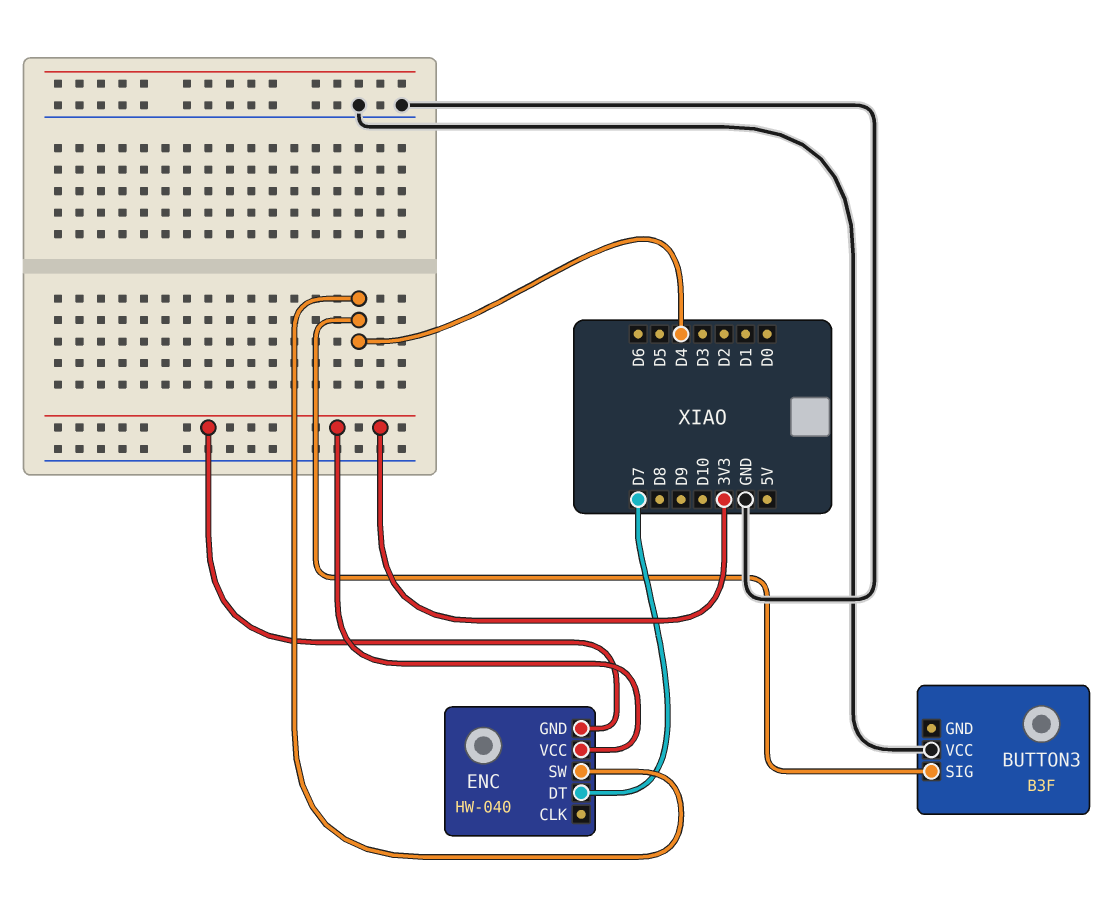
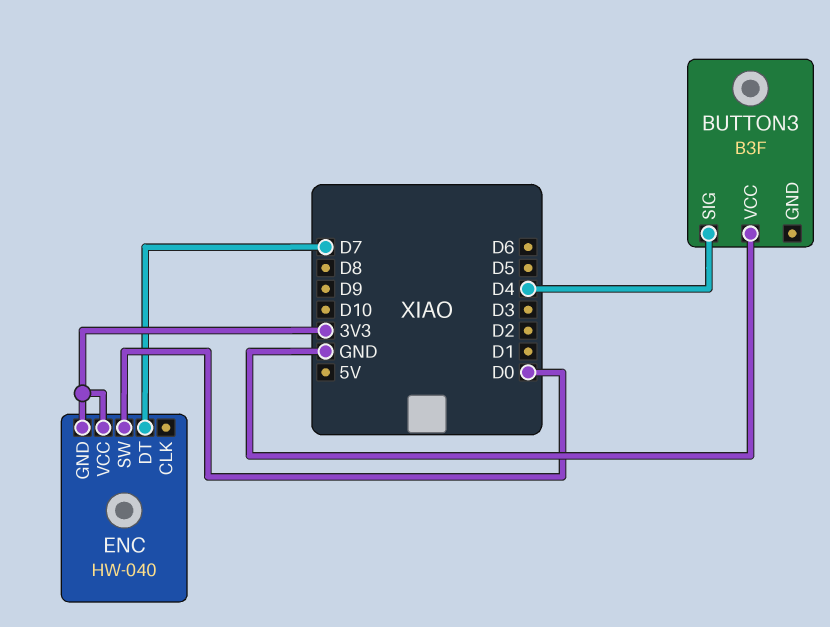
ENC pin SW: D4 -> D0

